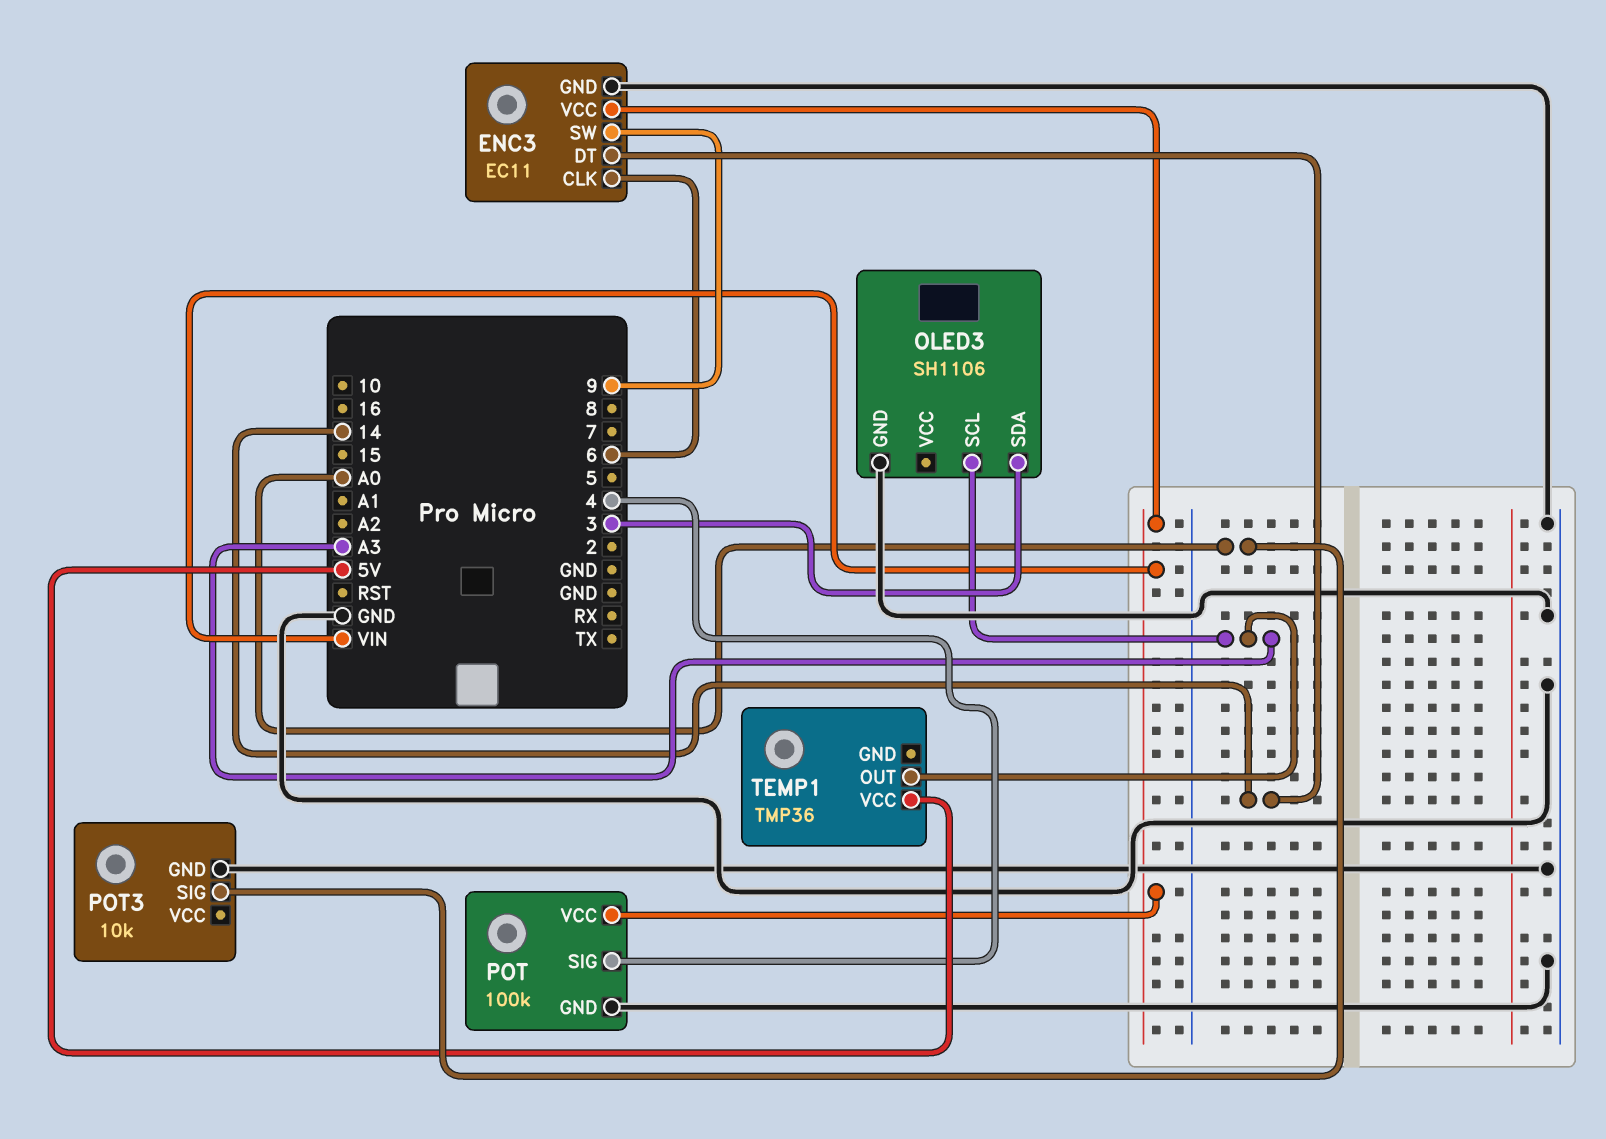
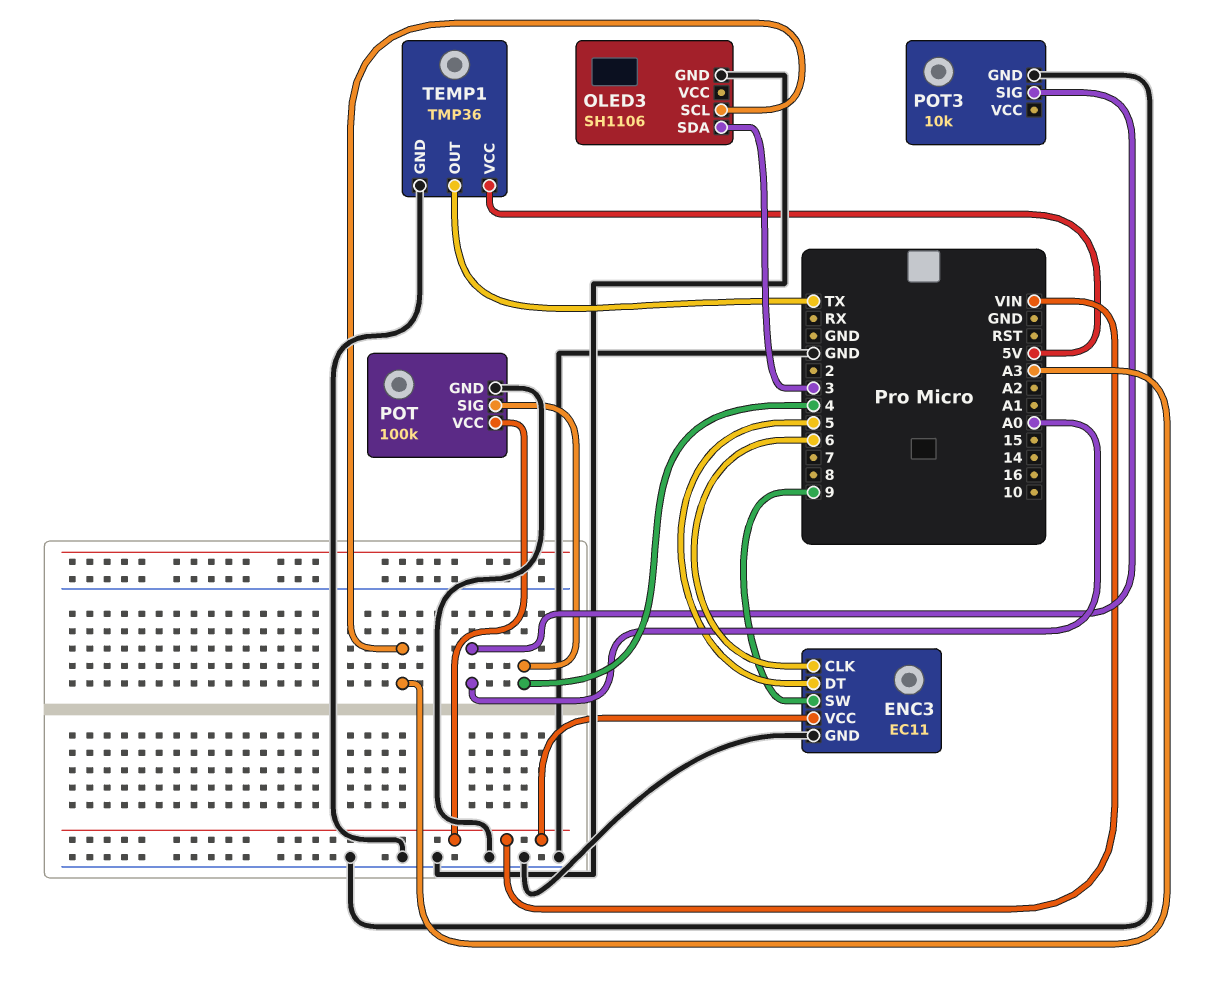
ENC3 pin DT: 14 -> 5
TEMP1 pin GND: none -> GND
TEMP1 pin OUT: A3 -> TX

